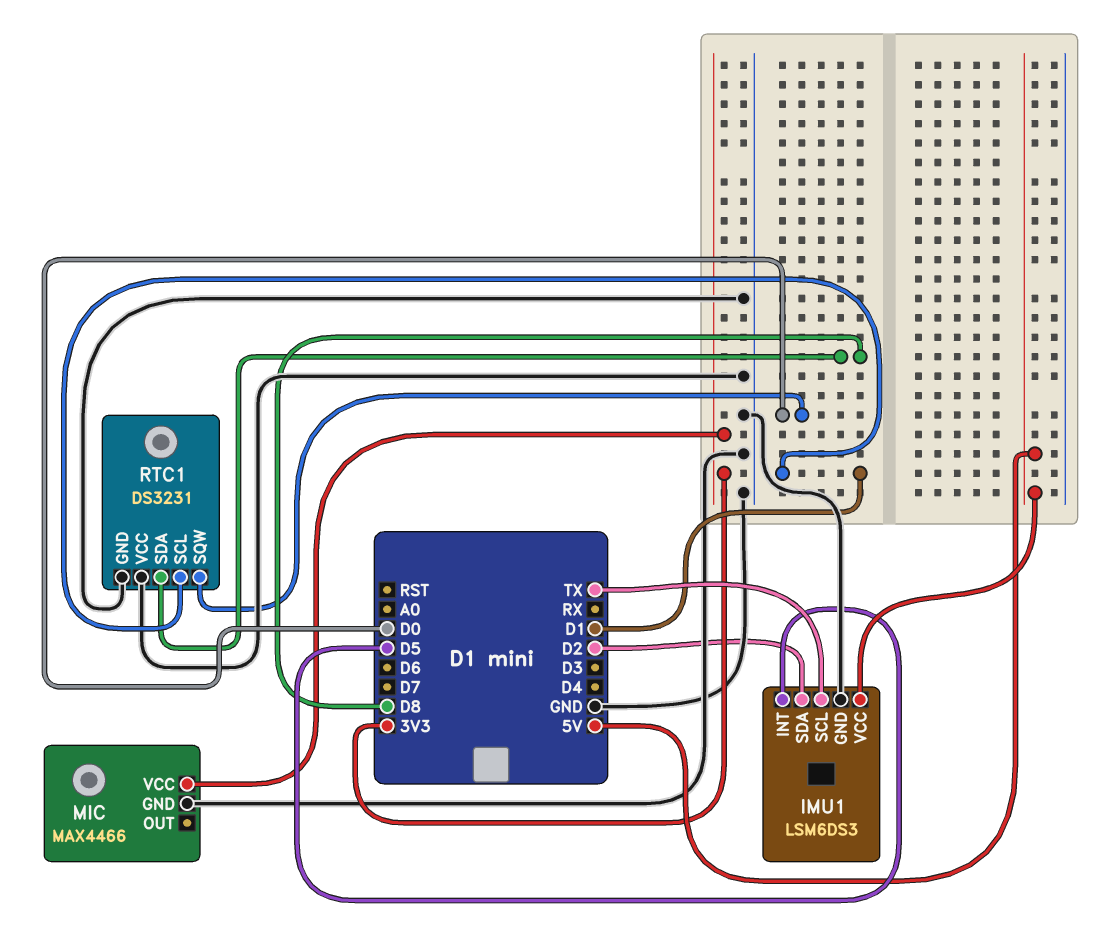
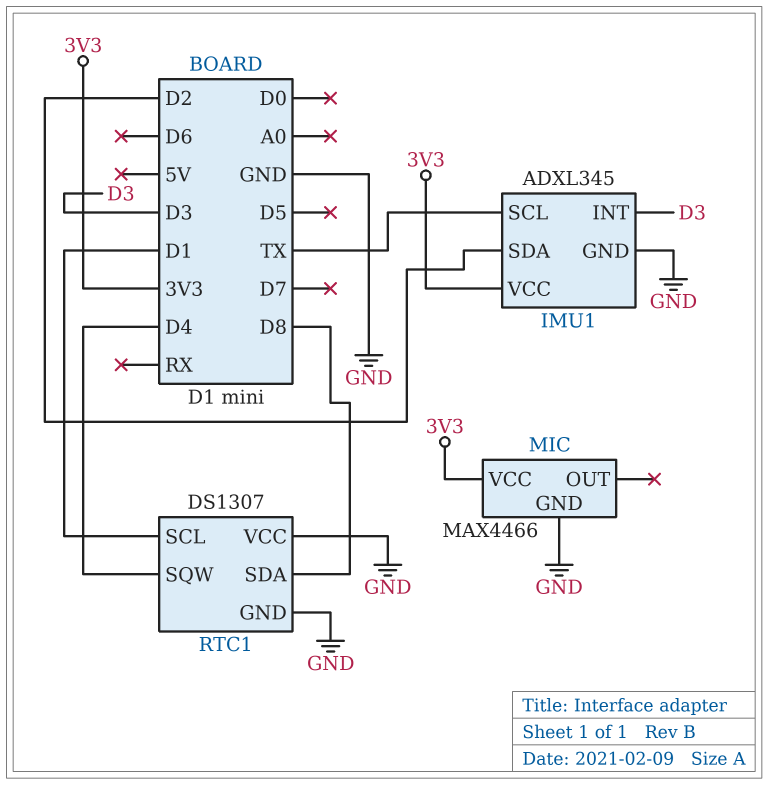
IMU1: LSM6DS3 -> ADXL345
IMU1 pin INT: D5 -> D3
IMU1 pin VCC: 5V -> 3V3
RTC1: DS3231 -> DS1307
RTC1 pin SQW: D0 -> D4

